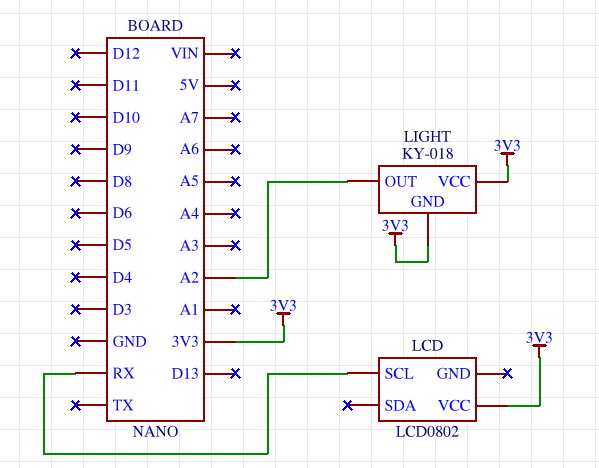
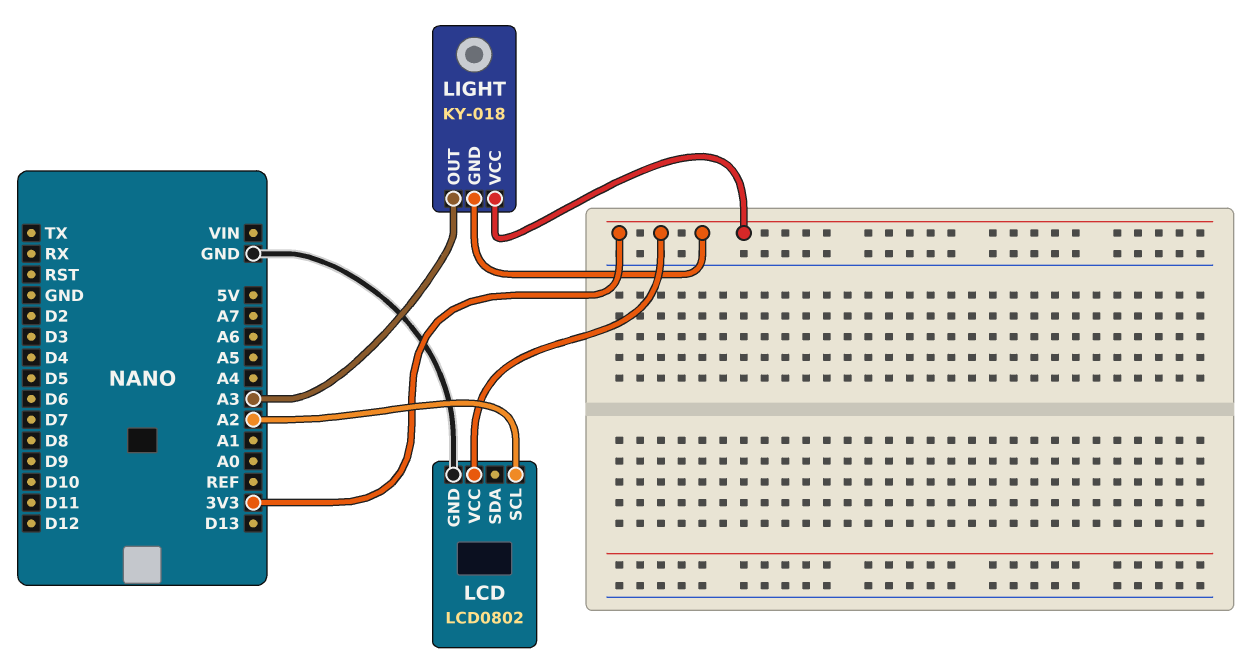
LCD pin GND: none -> GND
LCD pin SCL: RX -> A2
LIGHT pin OUT: A2 -> A3

